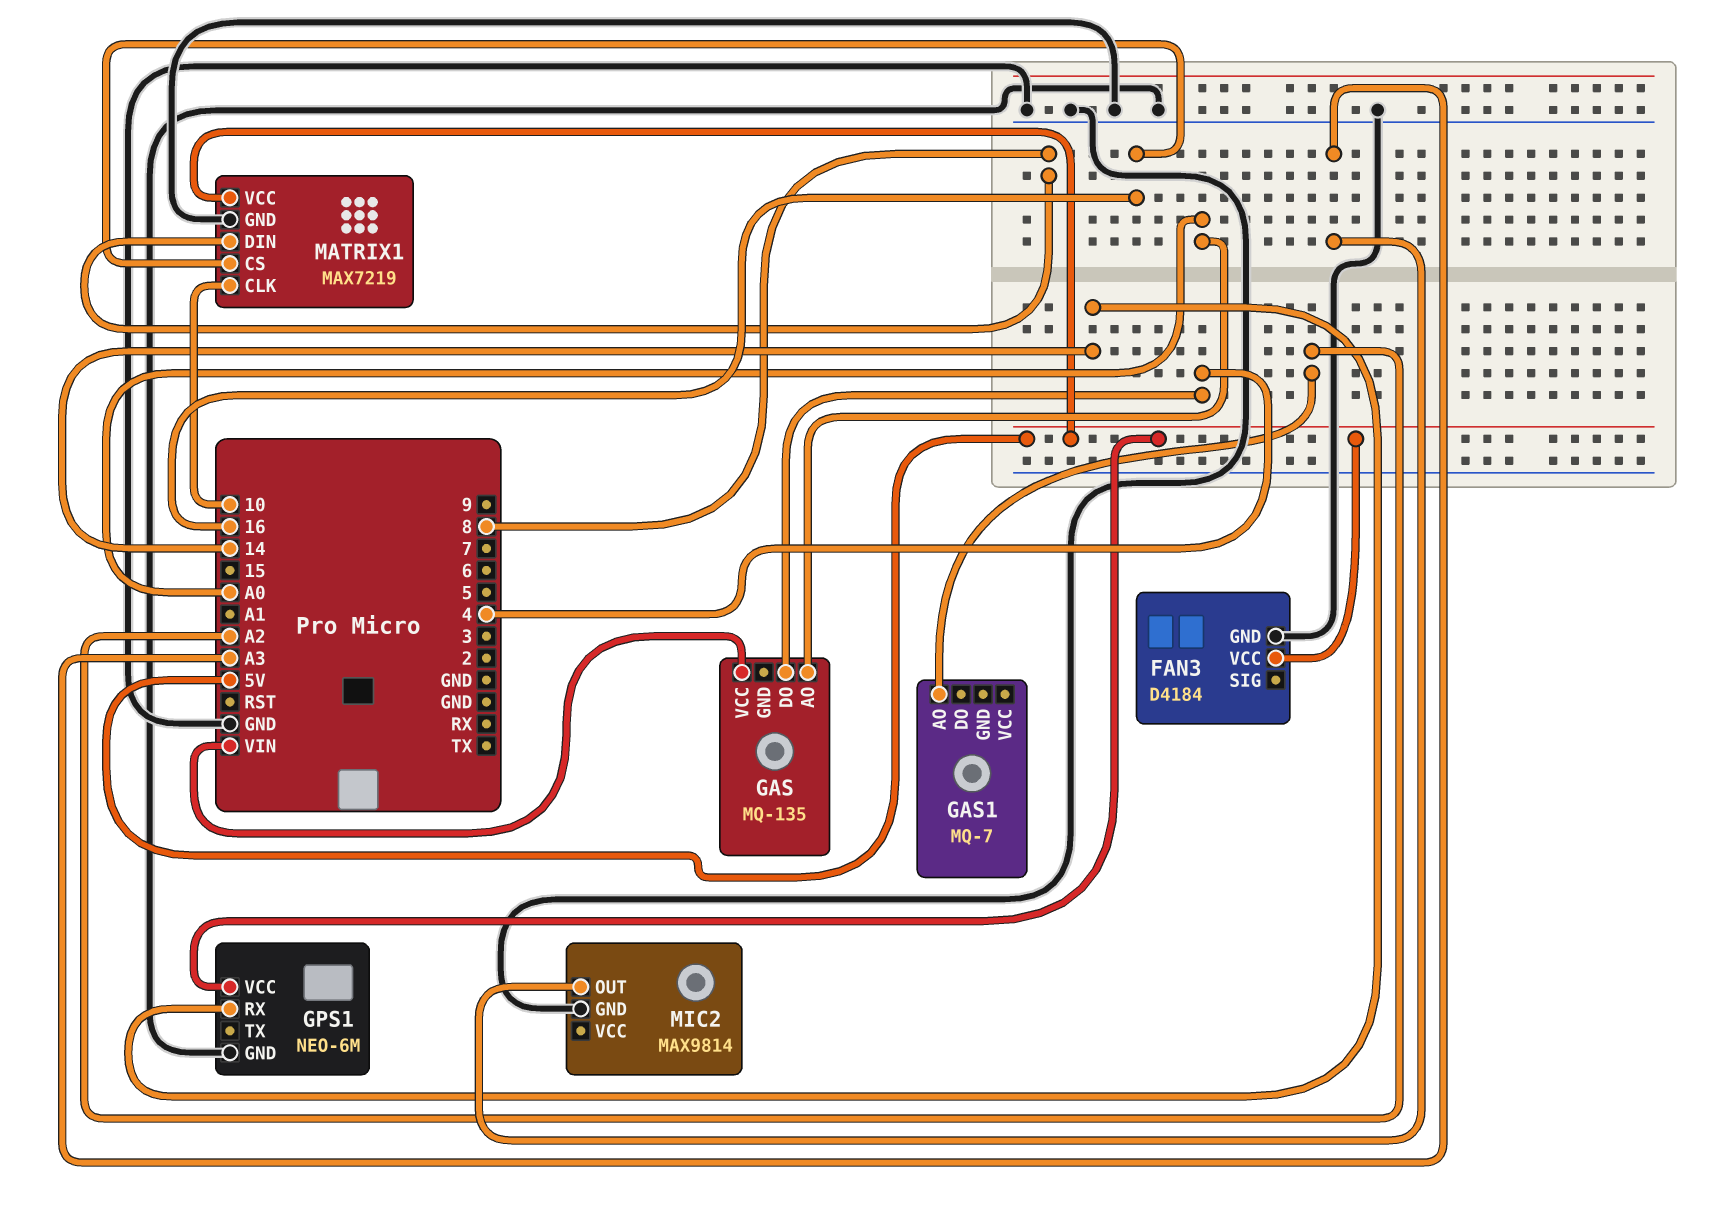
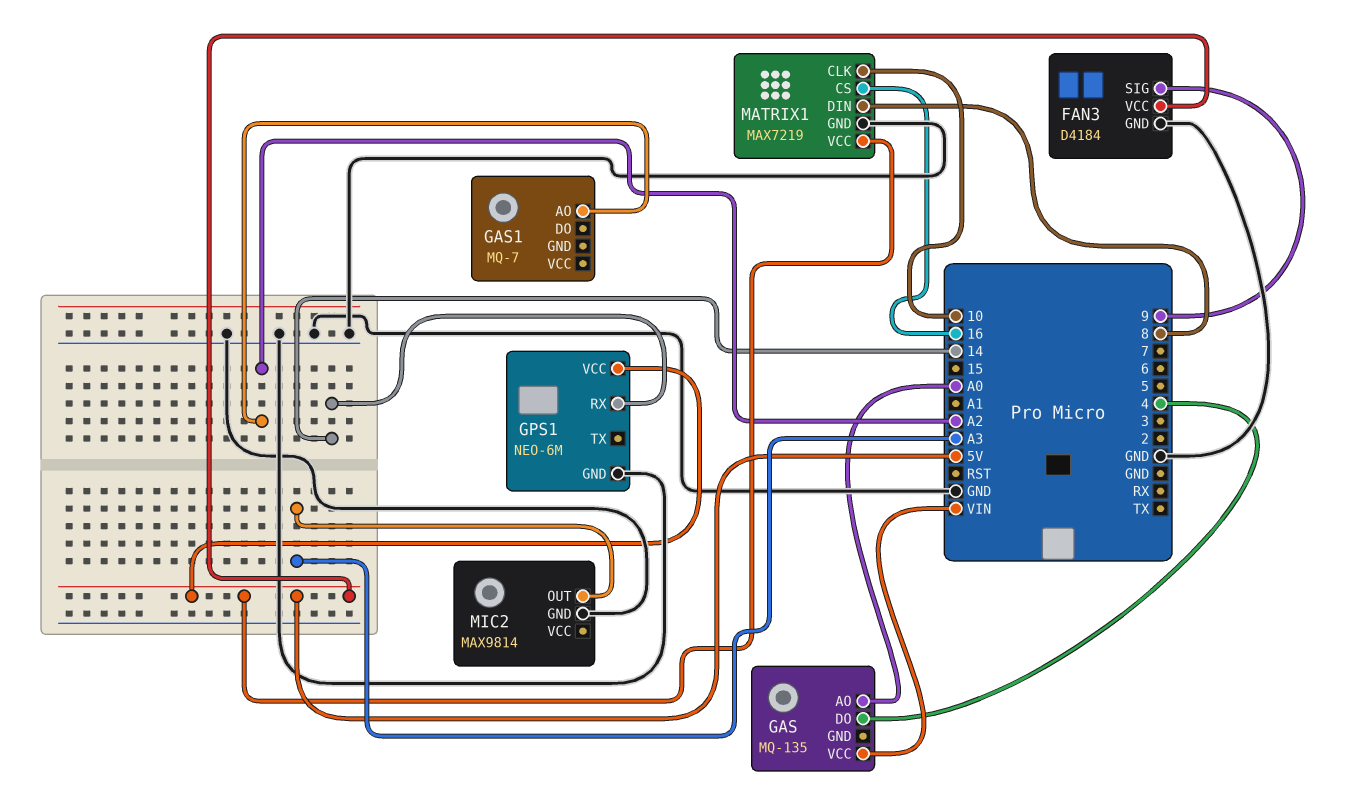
FAN3 pin SIG: none -> 9

